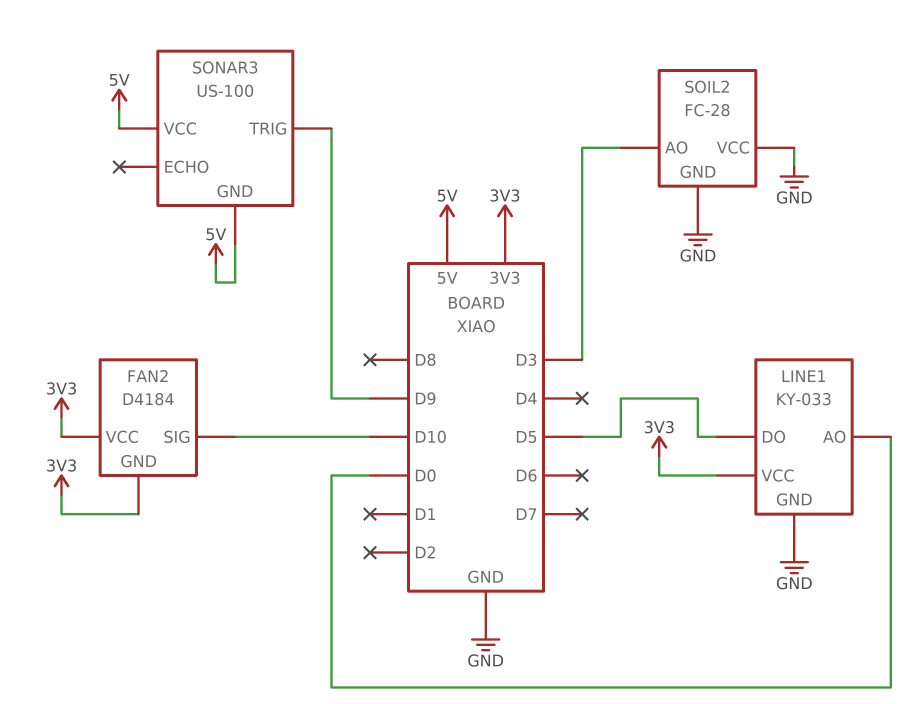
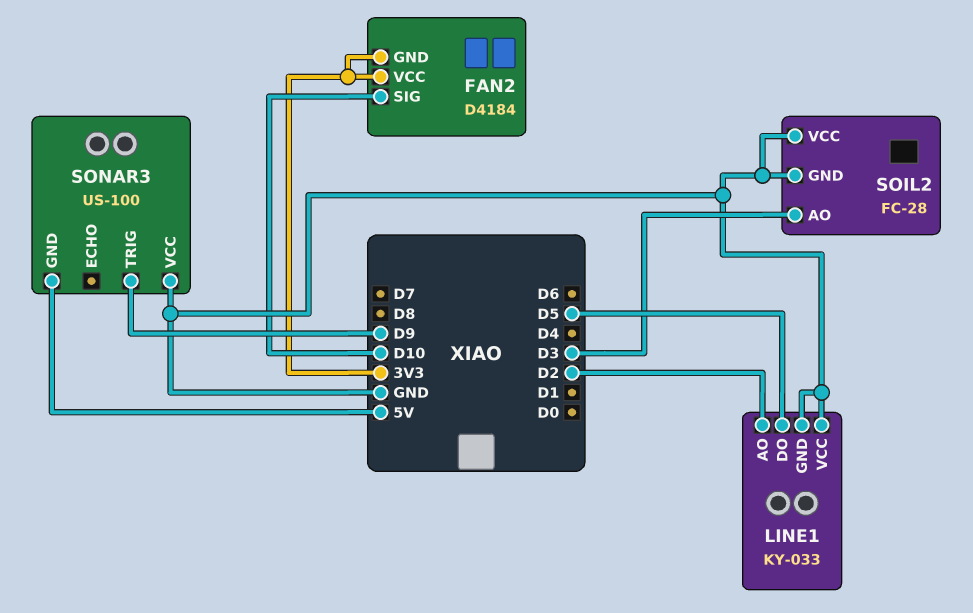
LINE1 pin AO: D0 -> D2
LINE1 pin VCC: 3V3 -> GND
SONAR3 pin VCC: 5V -> GND

